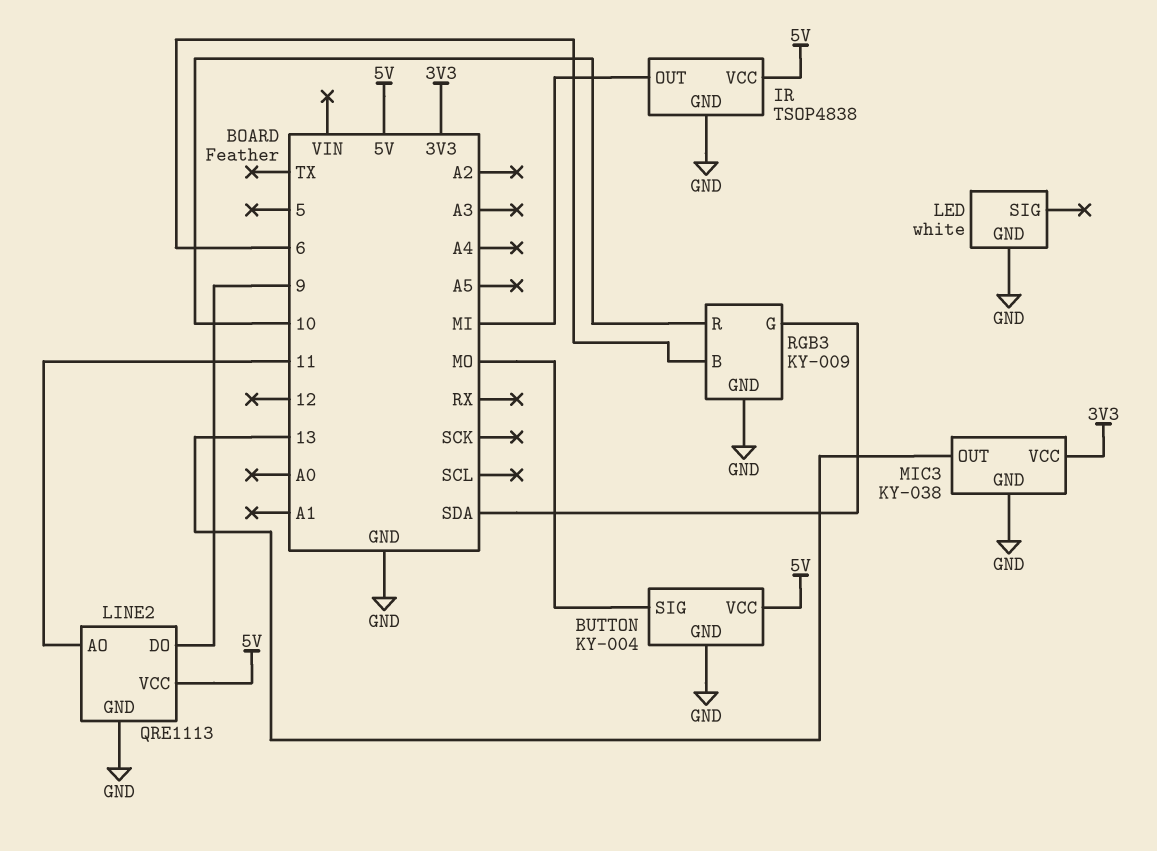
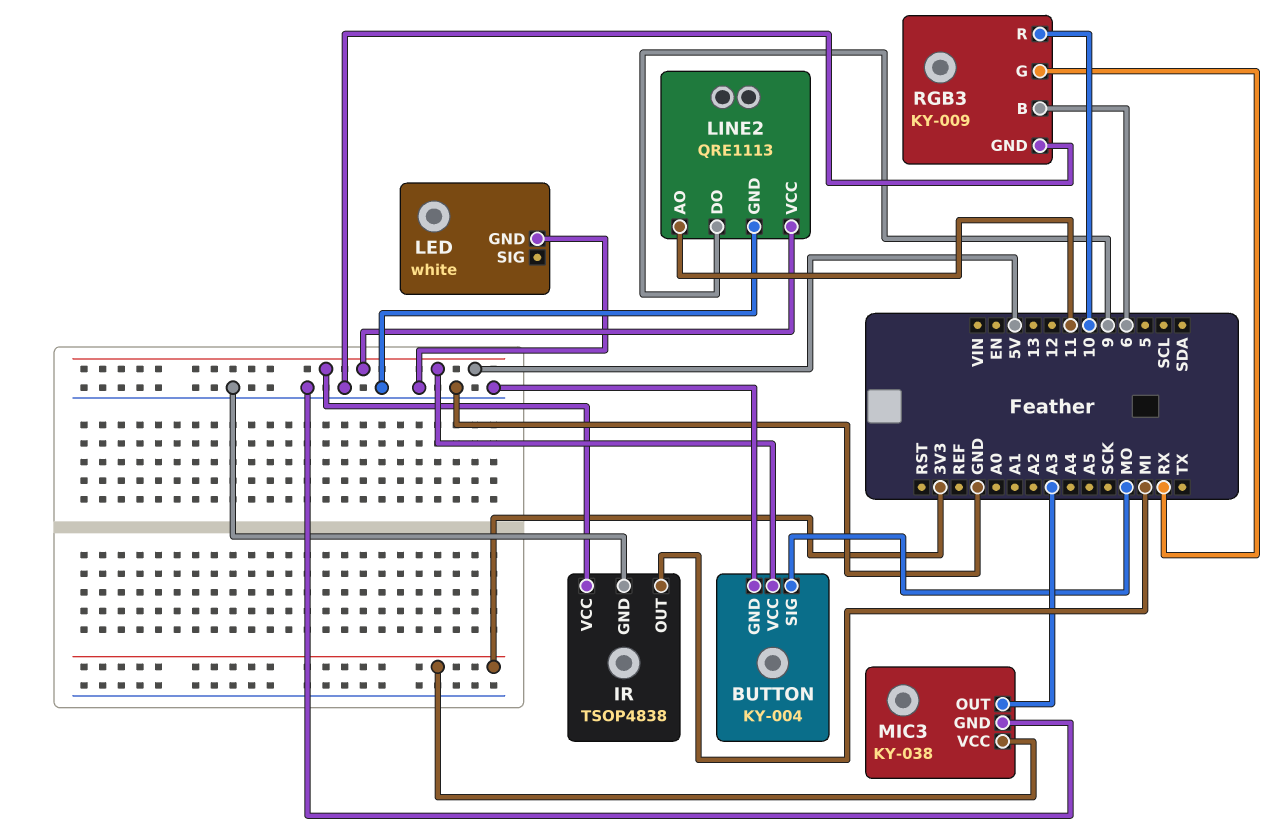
MIC3 pin OUT: 13 -> A3
RGB3 pin G: SDA -> RX

